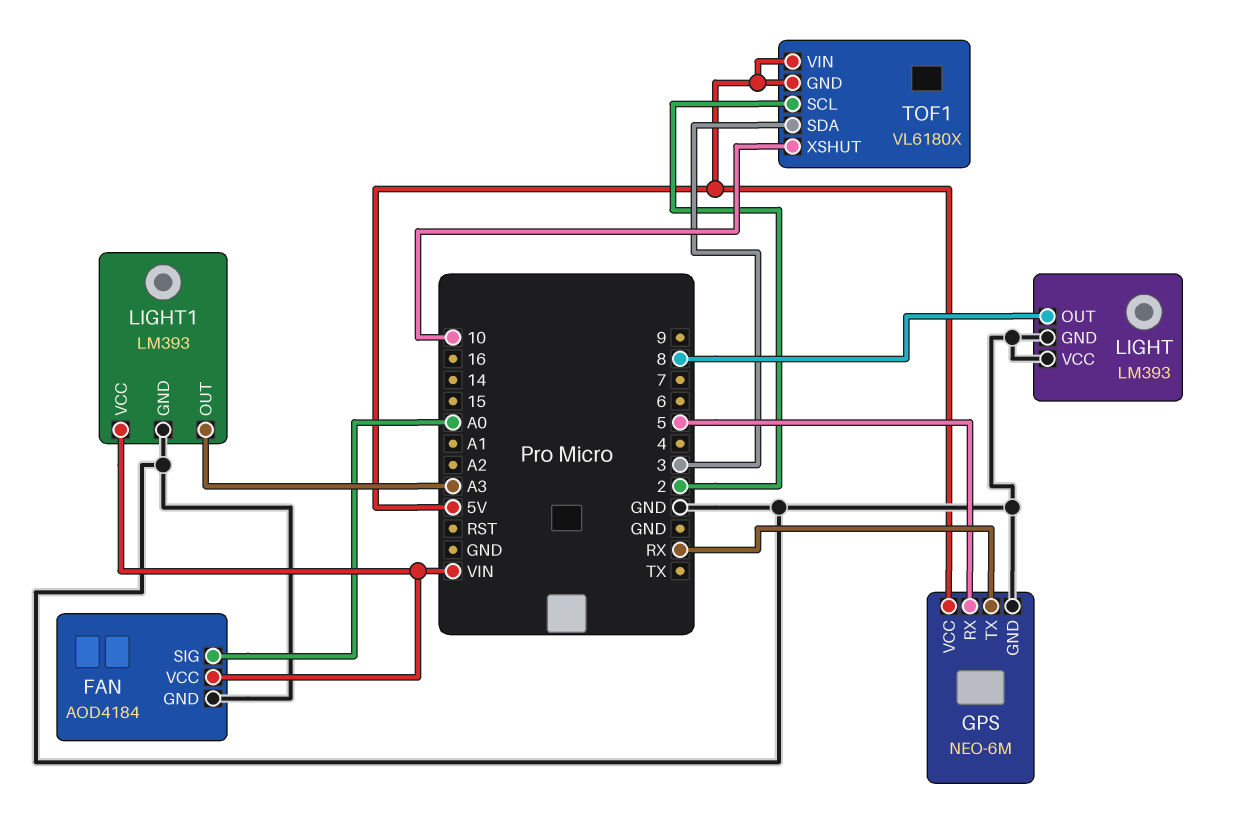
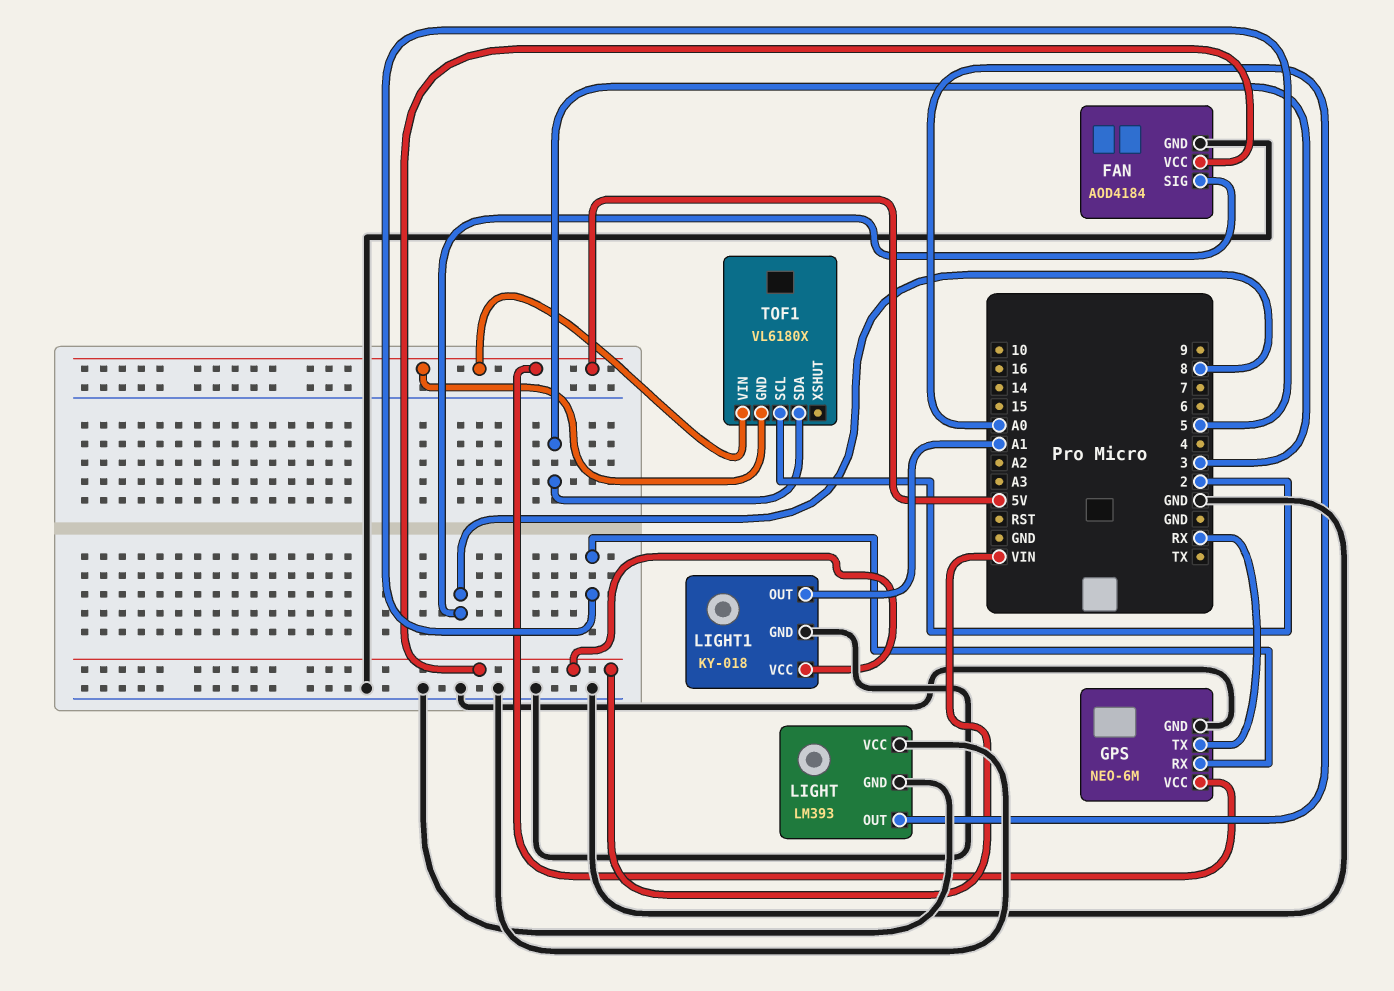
FAN pin SIG: A0 -> 8
LIGHT pin OUT: 8 -> A0
LIGHT1: LM393 -> KY-018
LIGHT1 pin OUT: A3 -> A1
TOF1 pin XSHUT: 10 -> none

